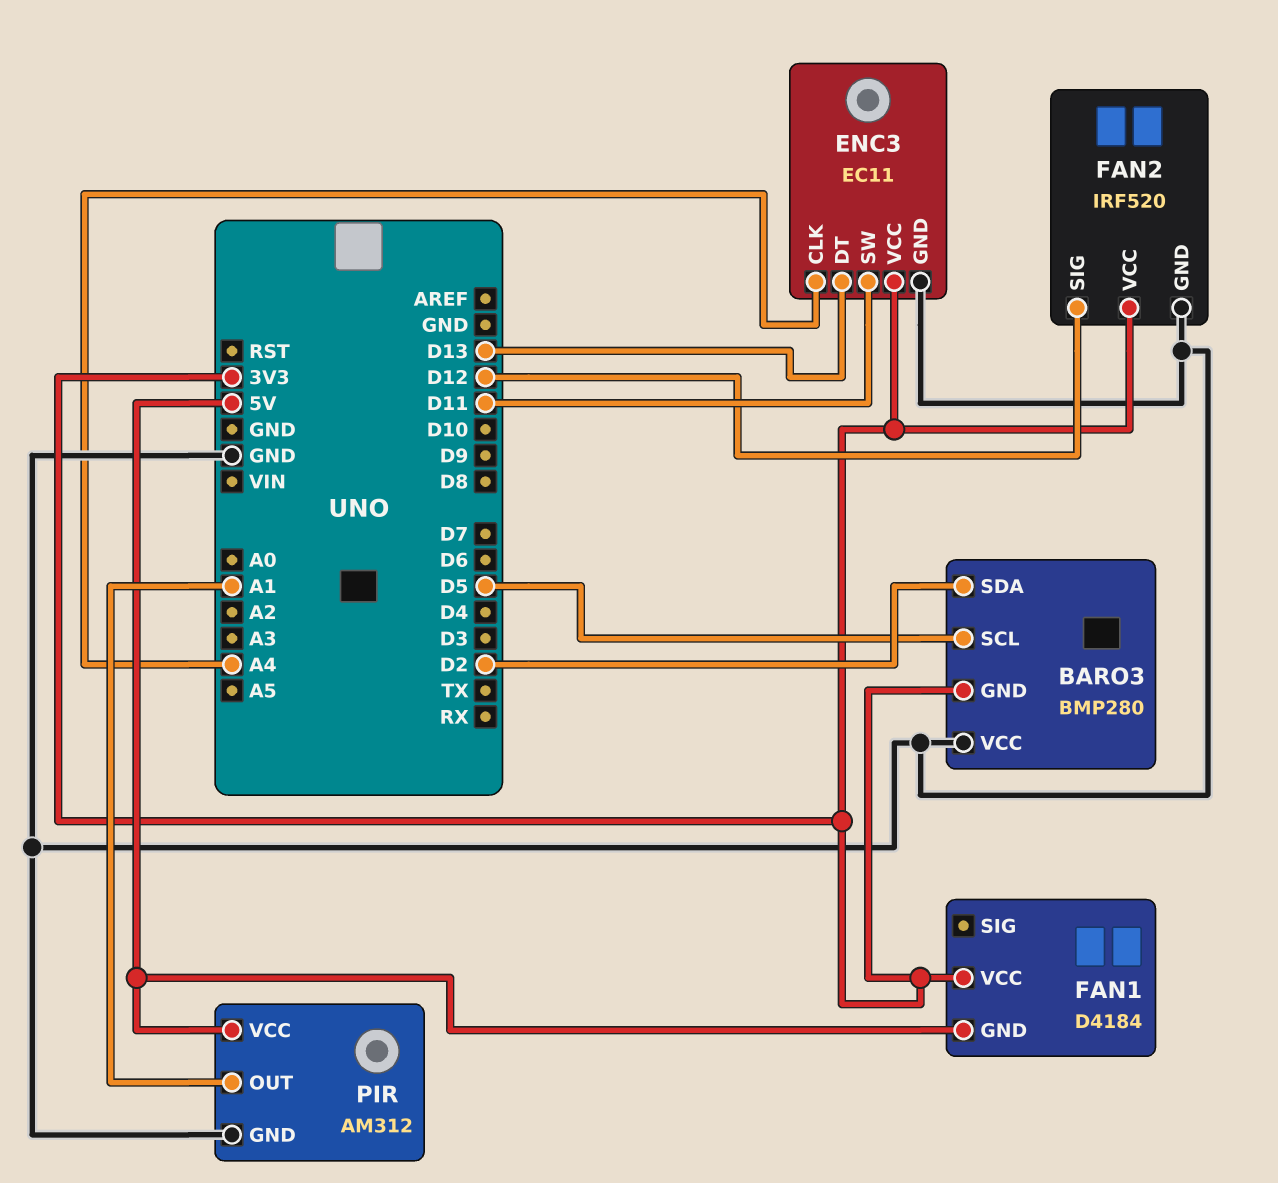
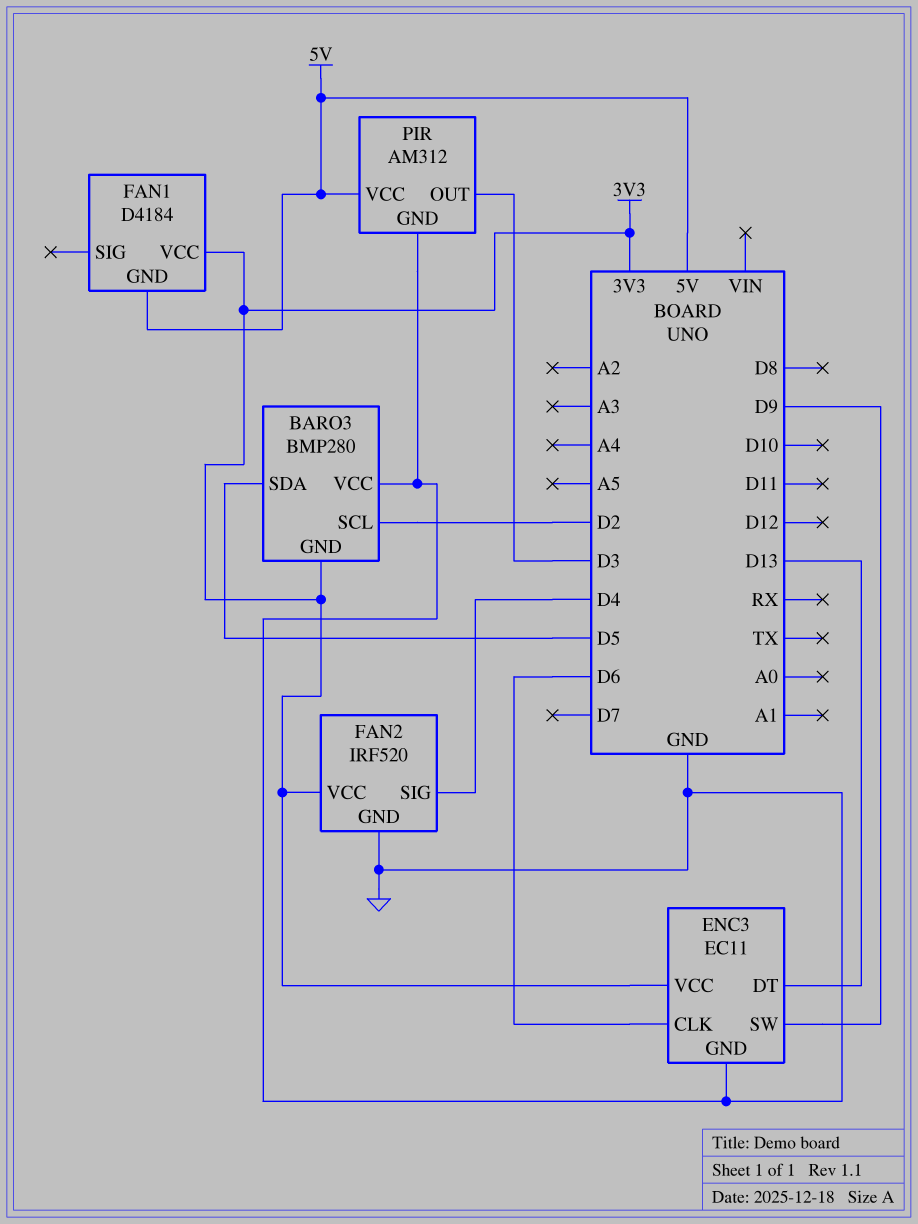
BARO3 pin SCL: D5 -> D2
BARO3 pin SDA: D2 -> D5
ENC3 pin CLK: A4 -> D6
ENC3 pin SW: D11 -> D9
FAN2 pin SIG: D12 -> D4
PIR pin OUT: A1 -> D3

